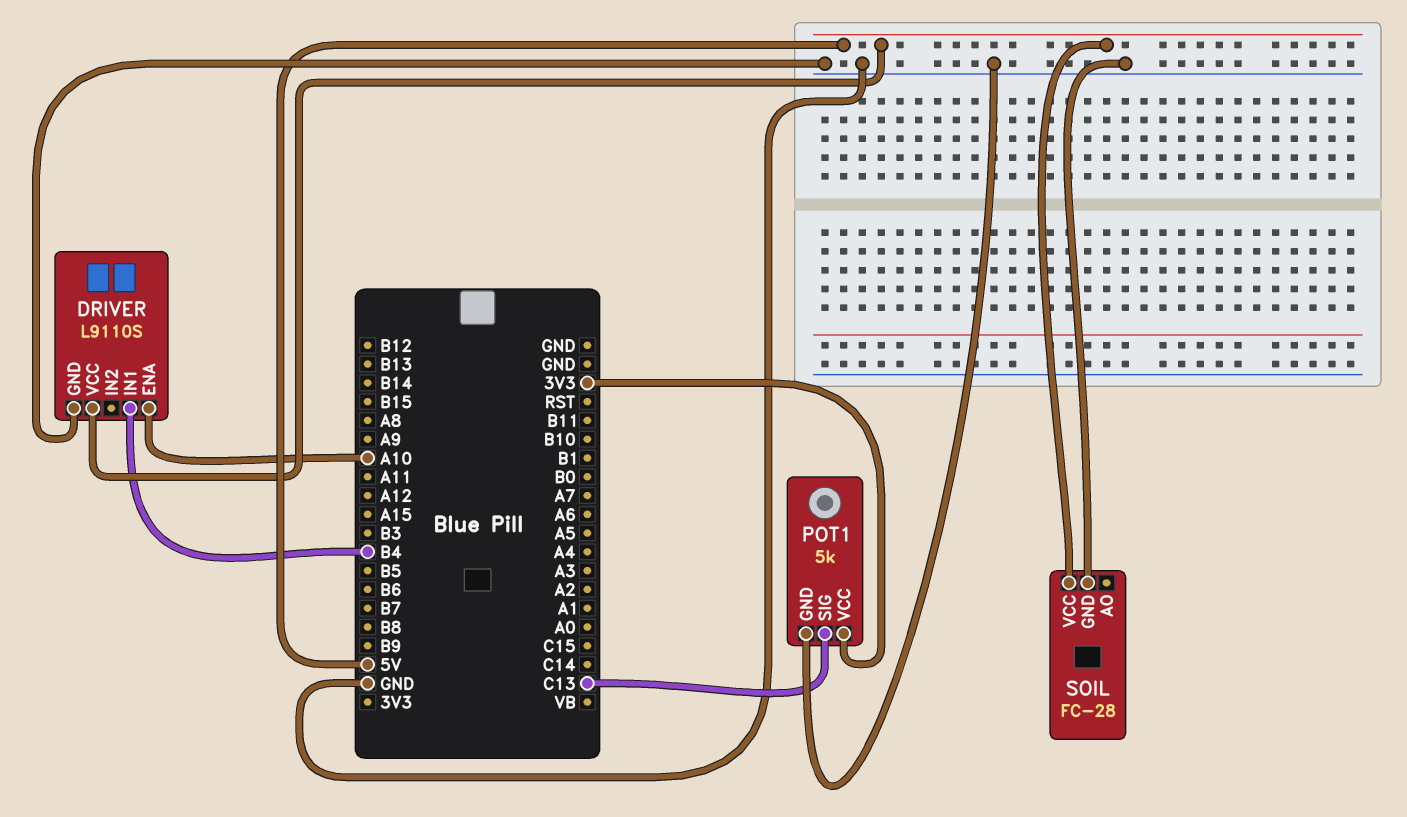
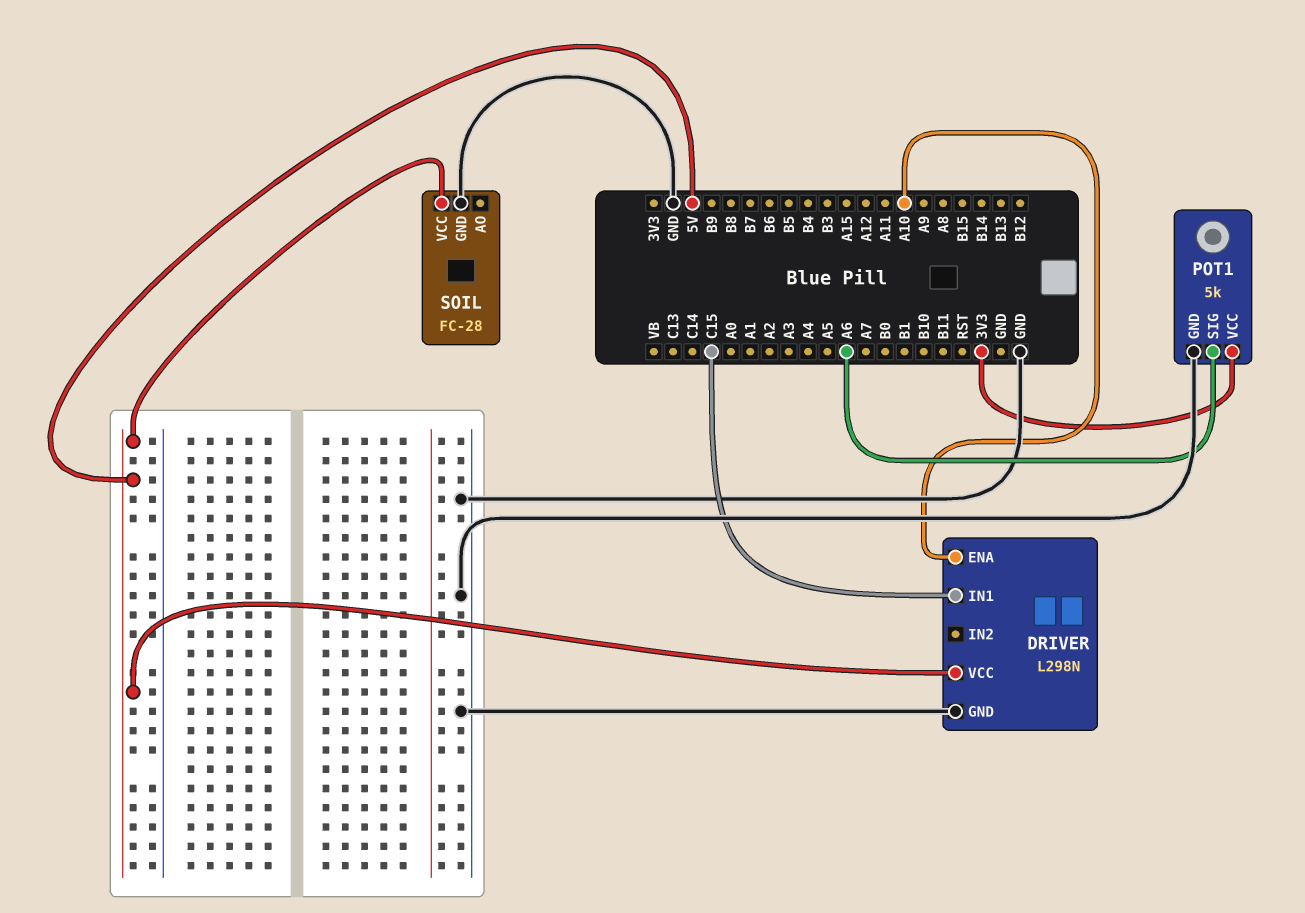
DRIVER: L9110S -> L298N
DRIVER pin IN1: B4 -> C15
POT1 pin SIG: C13 -> A6

